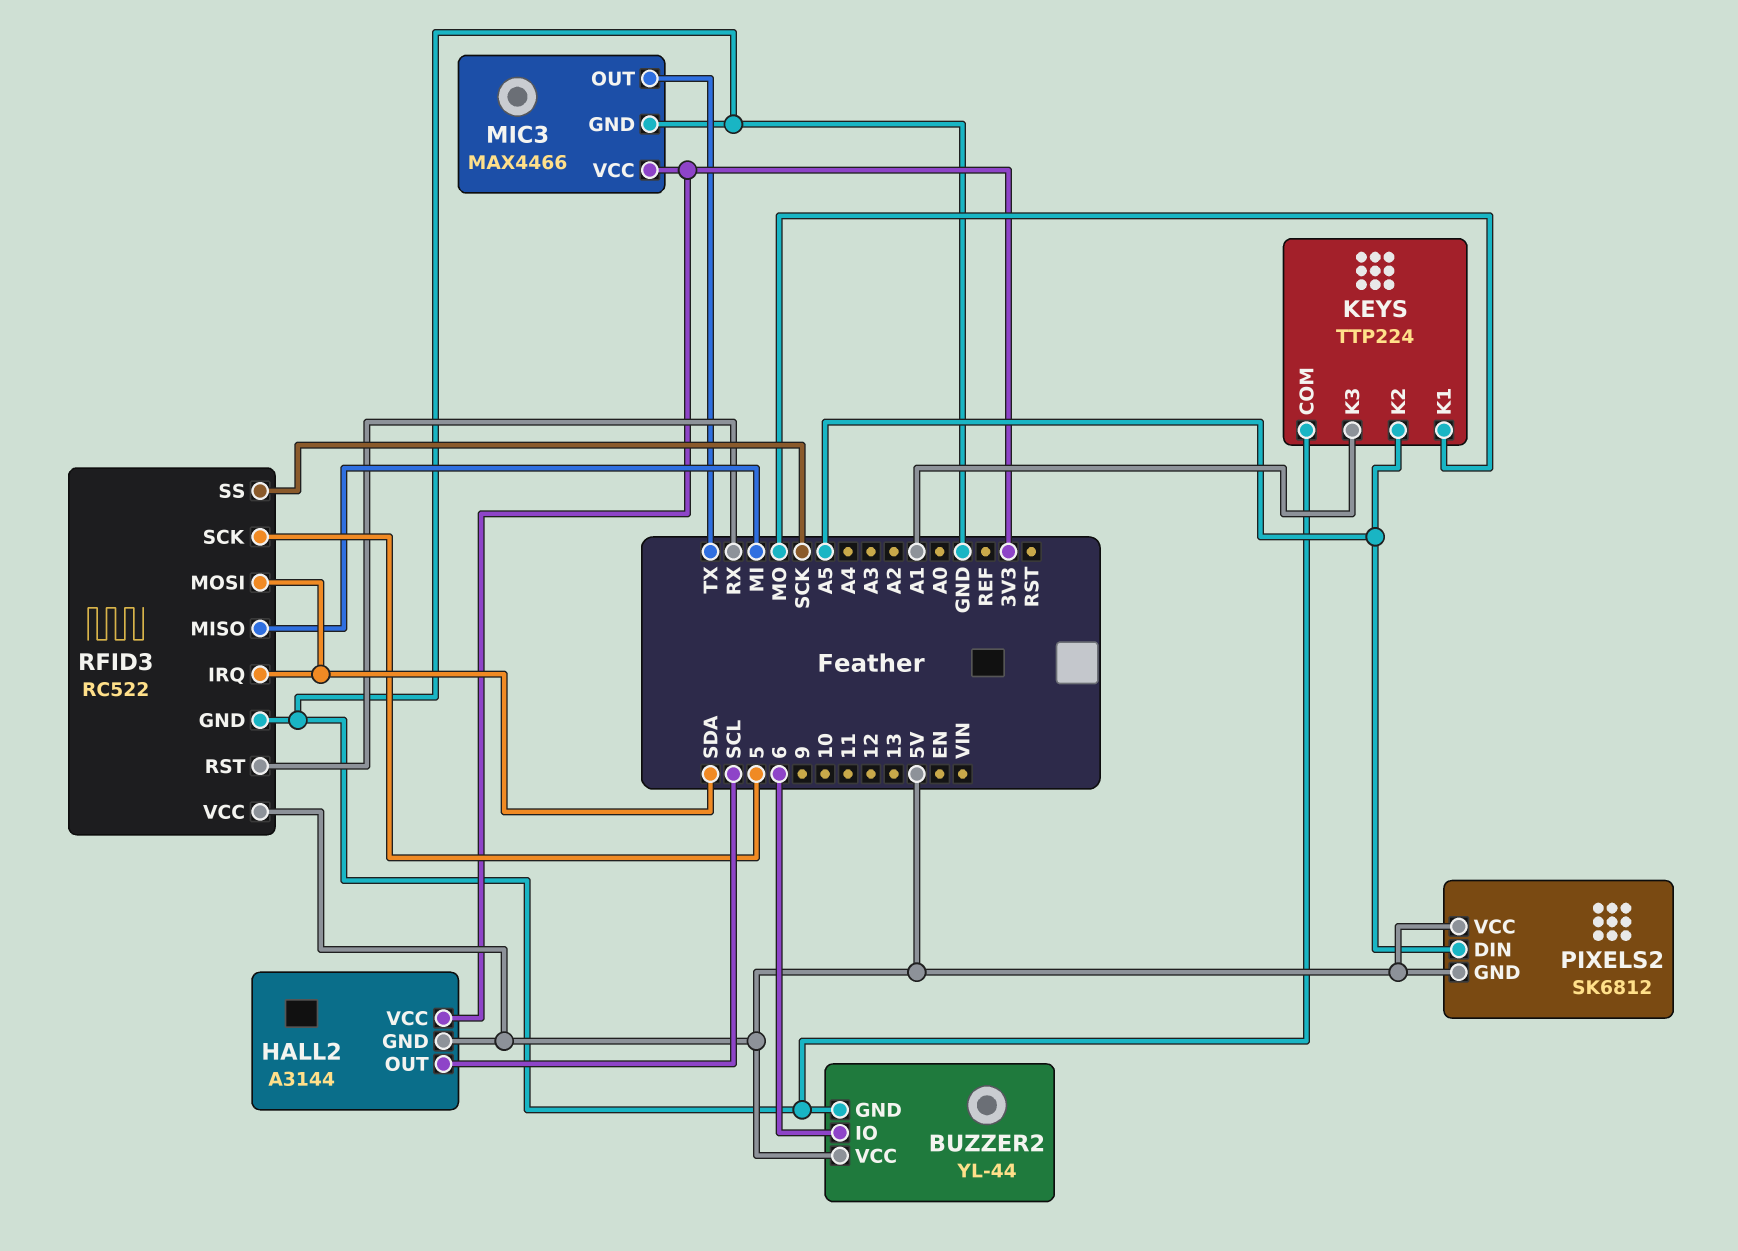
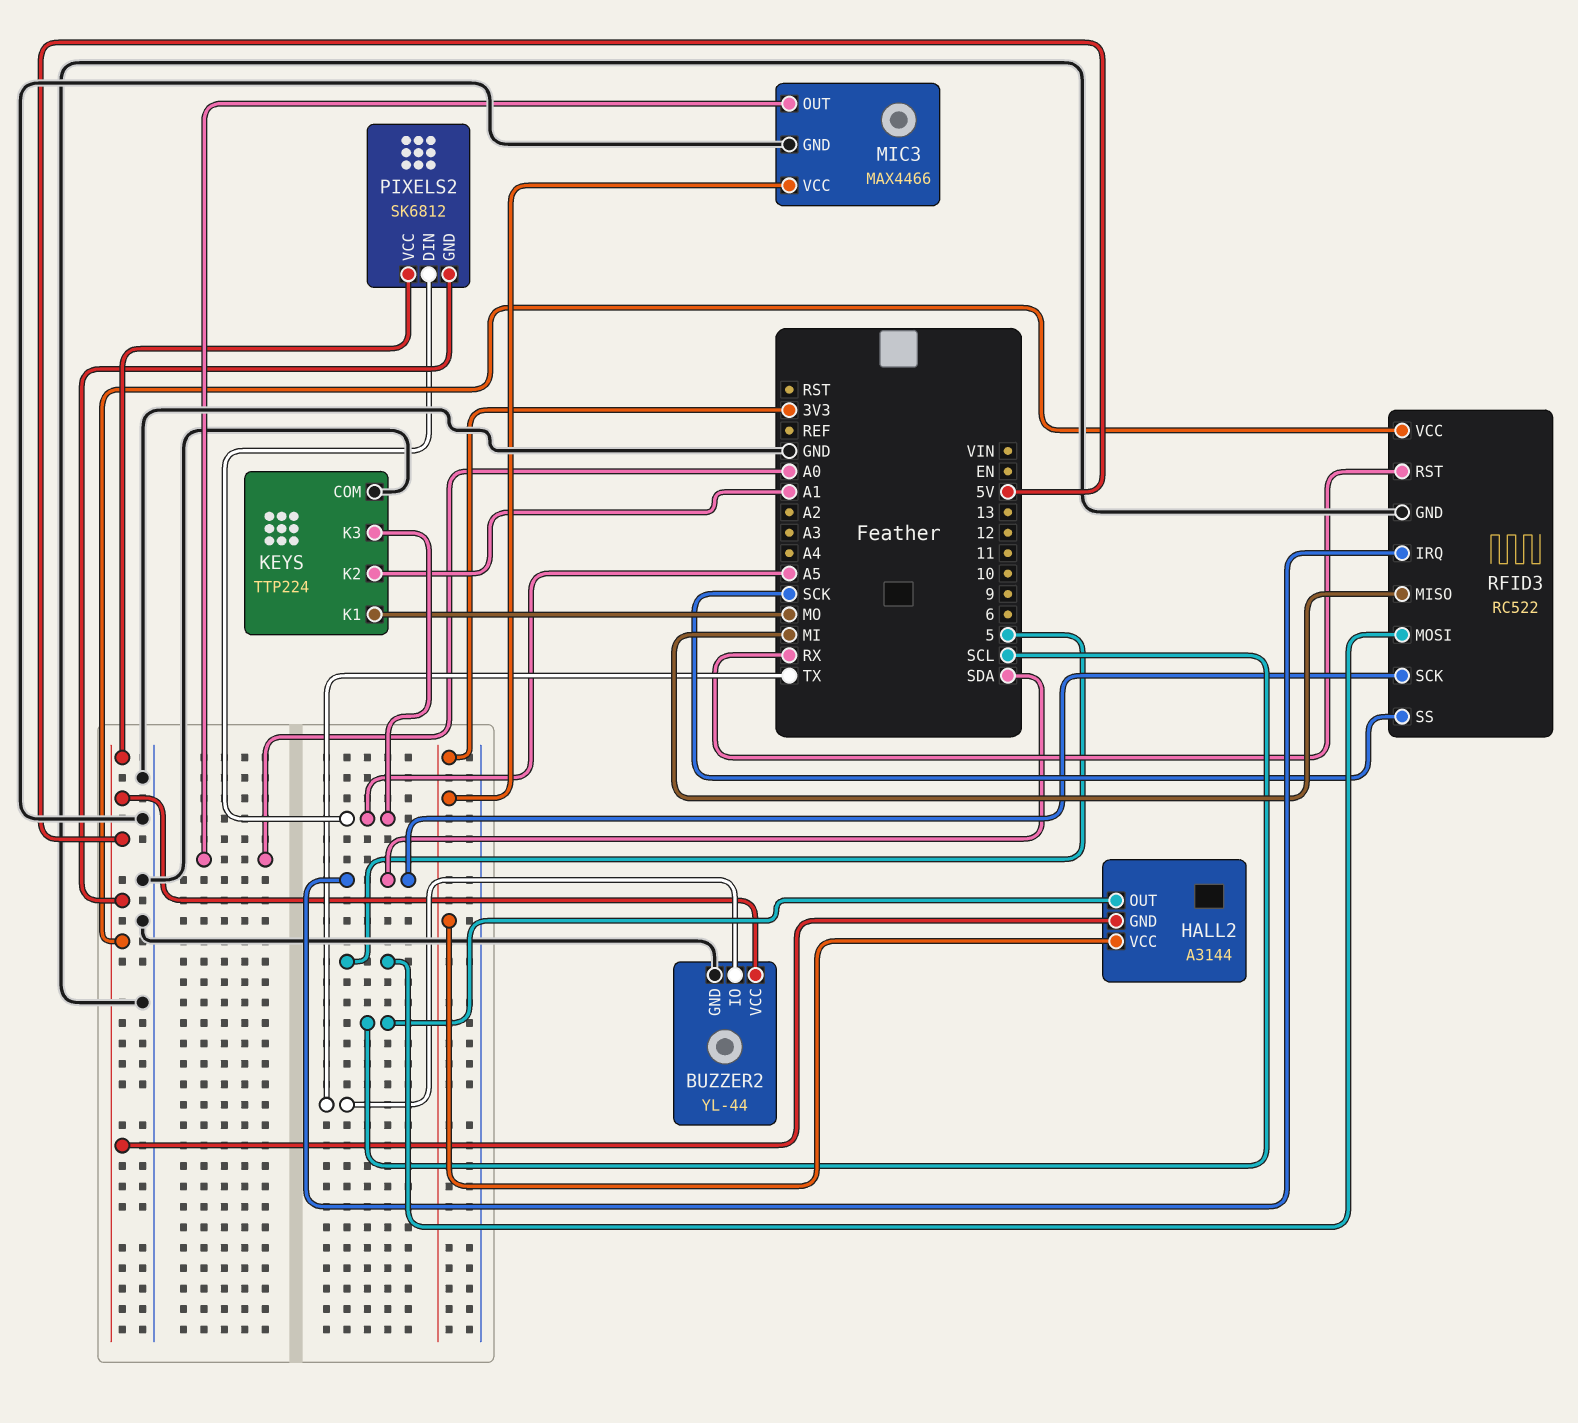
BUZZER2 pin IO: 6 -> TX
KEYS pin K2: A5 -> A1
KEYS pin K3: A1 -> A5
MIC3 pin OUT: TX -> A0
RFID3 pin MOSI: SDA -> 5
RFID3 pin SCK: 5 -> SDA

